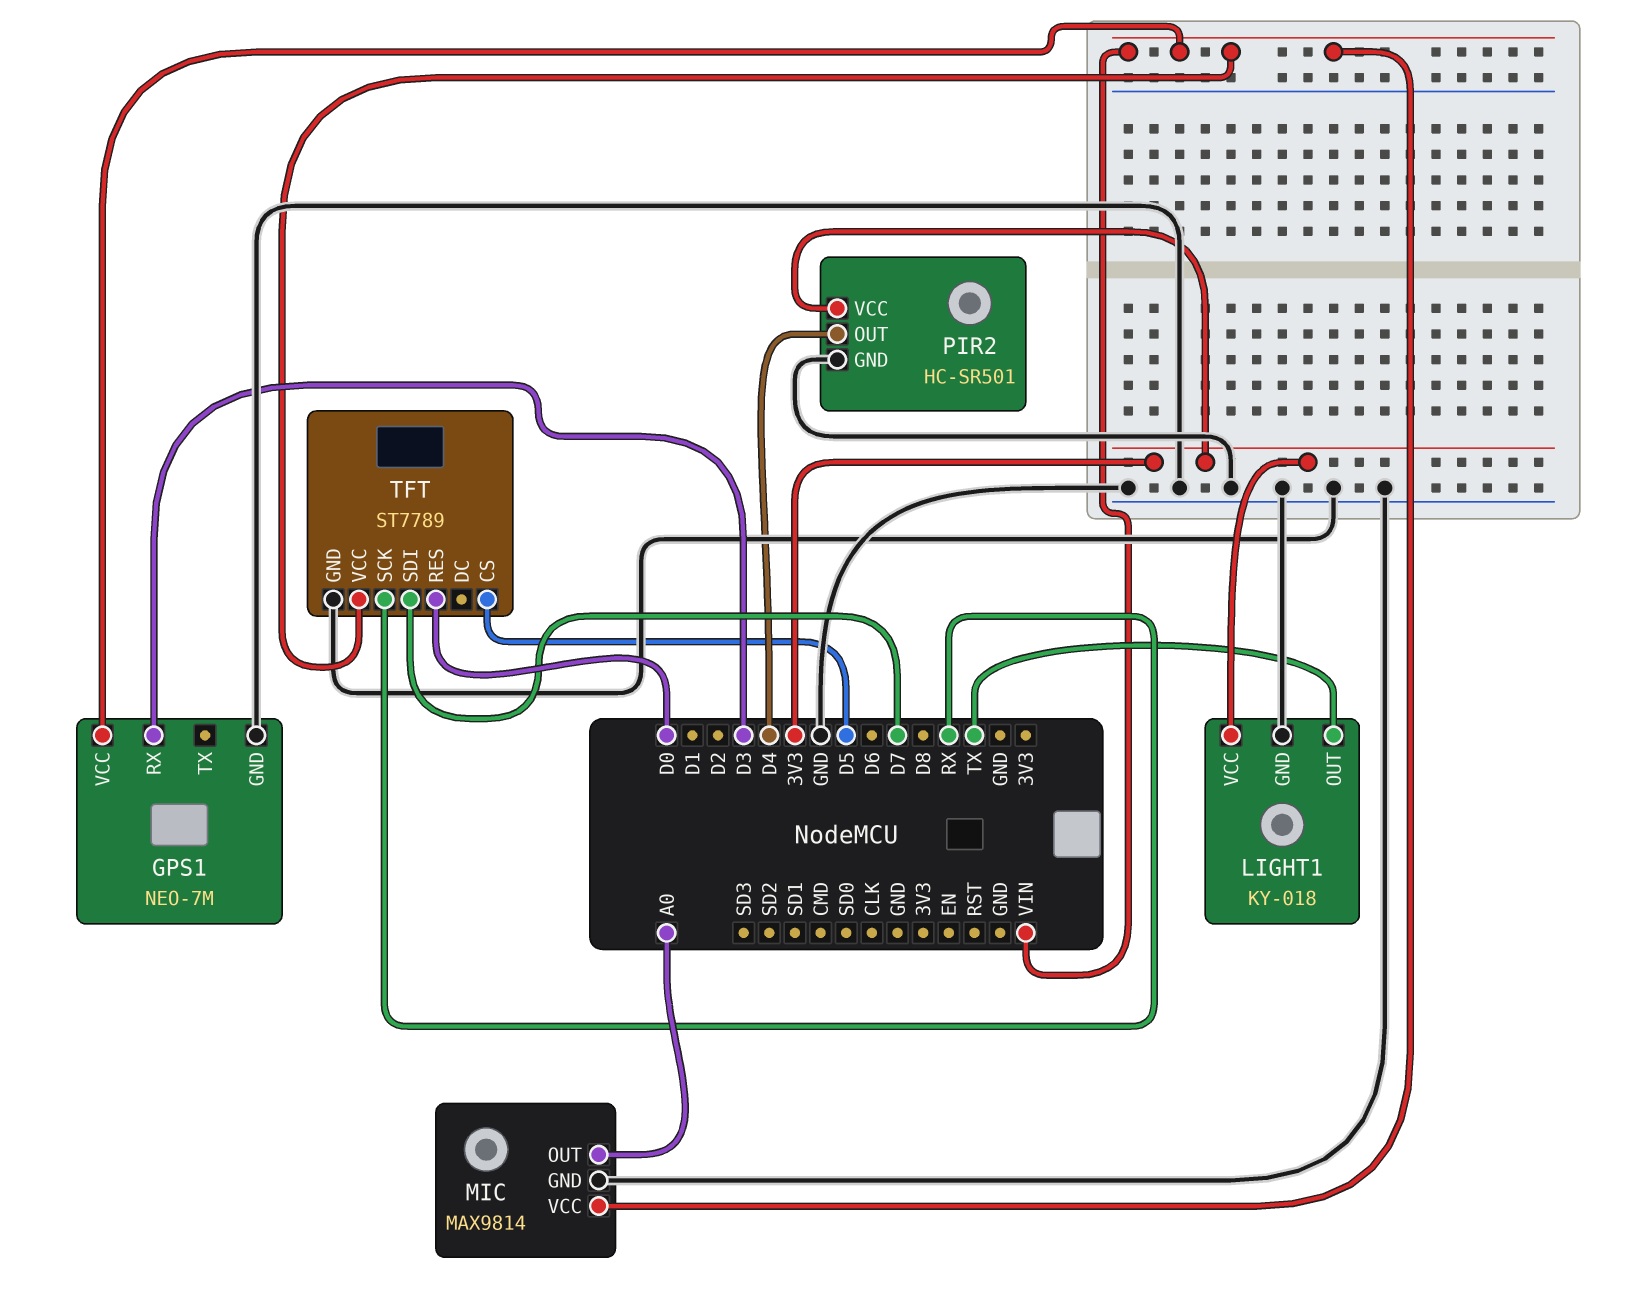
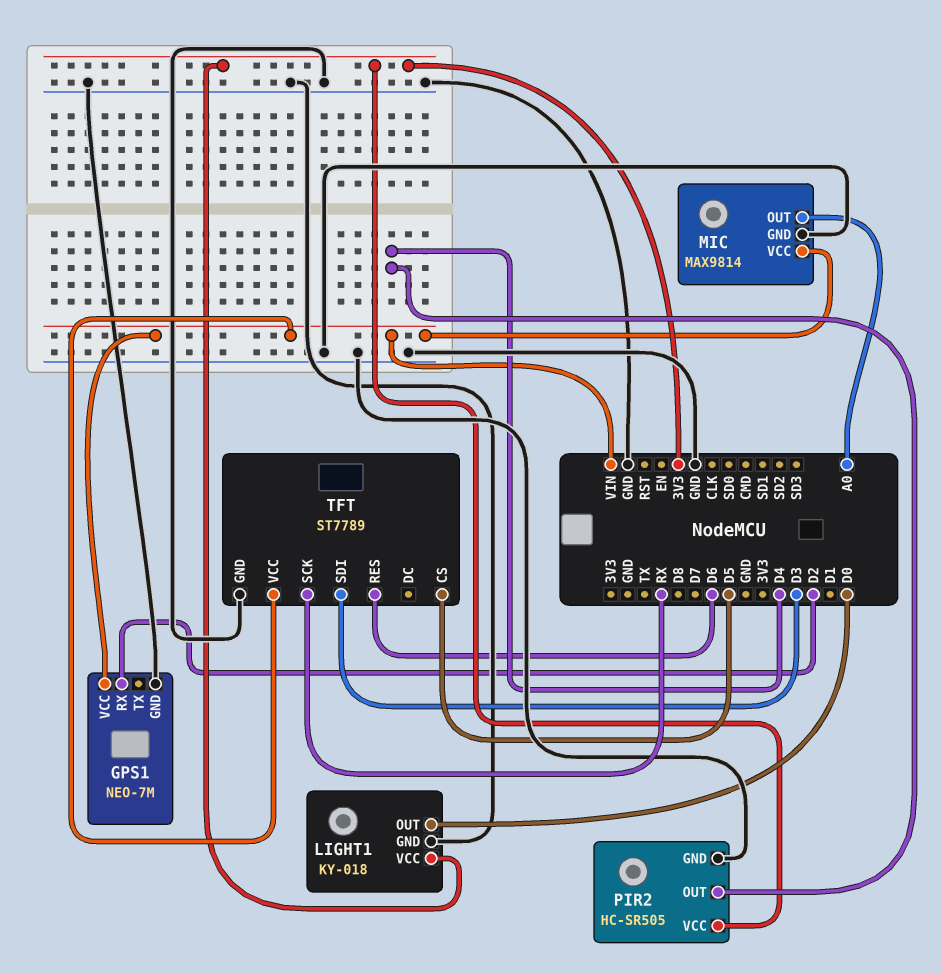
GPS1 pin RX: D3 -> D2
LIGHT1 pin OUT: TX -> D0
PIR2: HC-SR501 -> HC-SR505
TFT pin RES: D0 -> D6
TFT pin SDI: D7 -> D3

